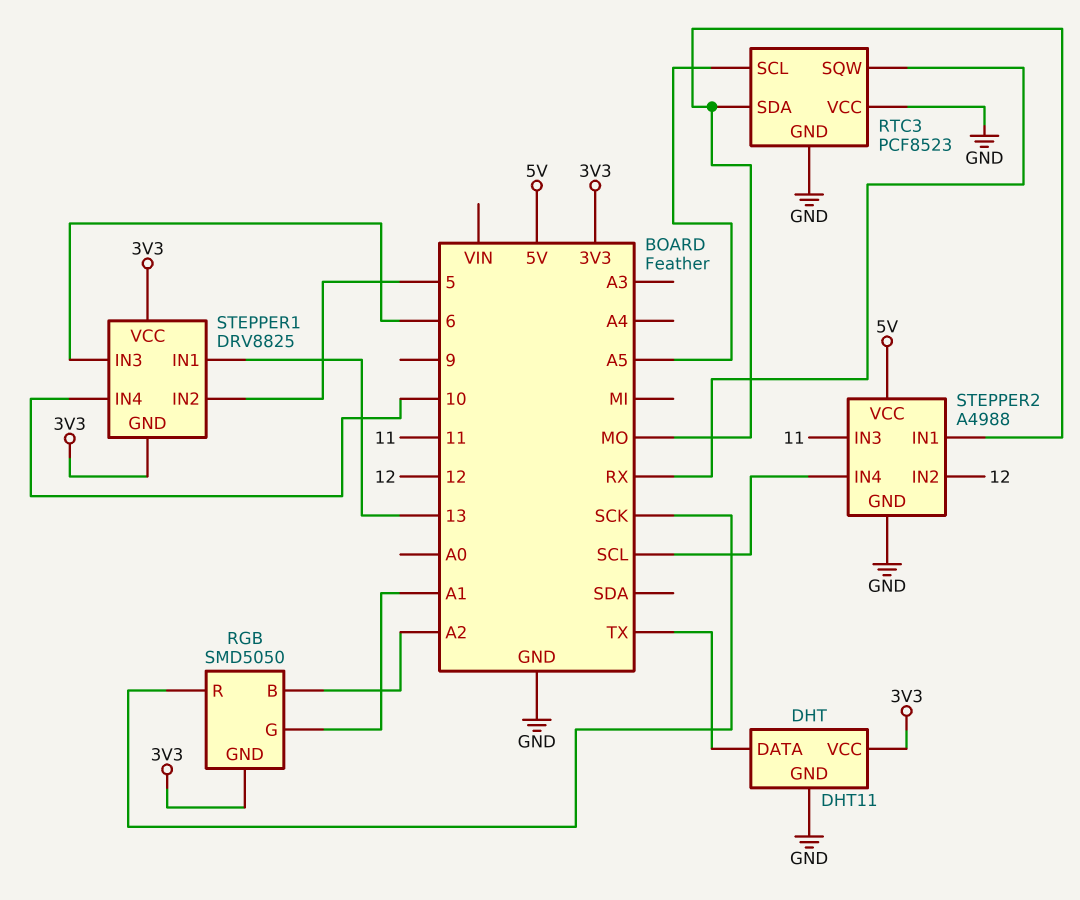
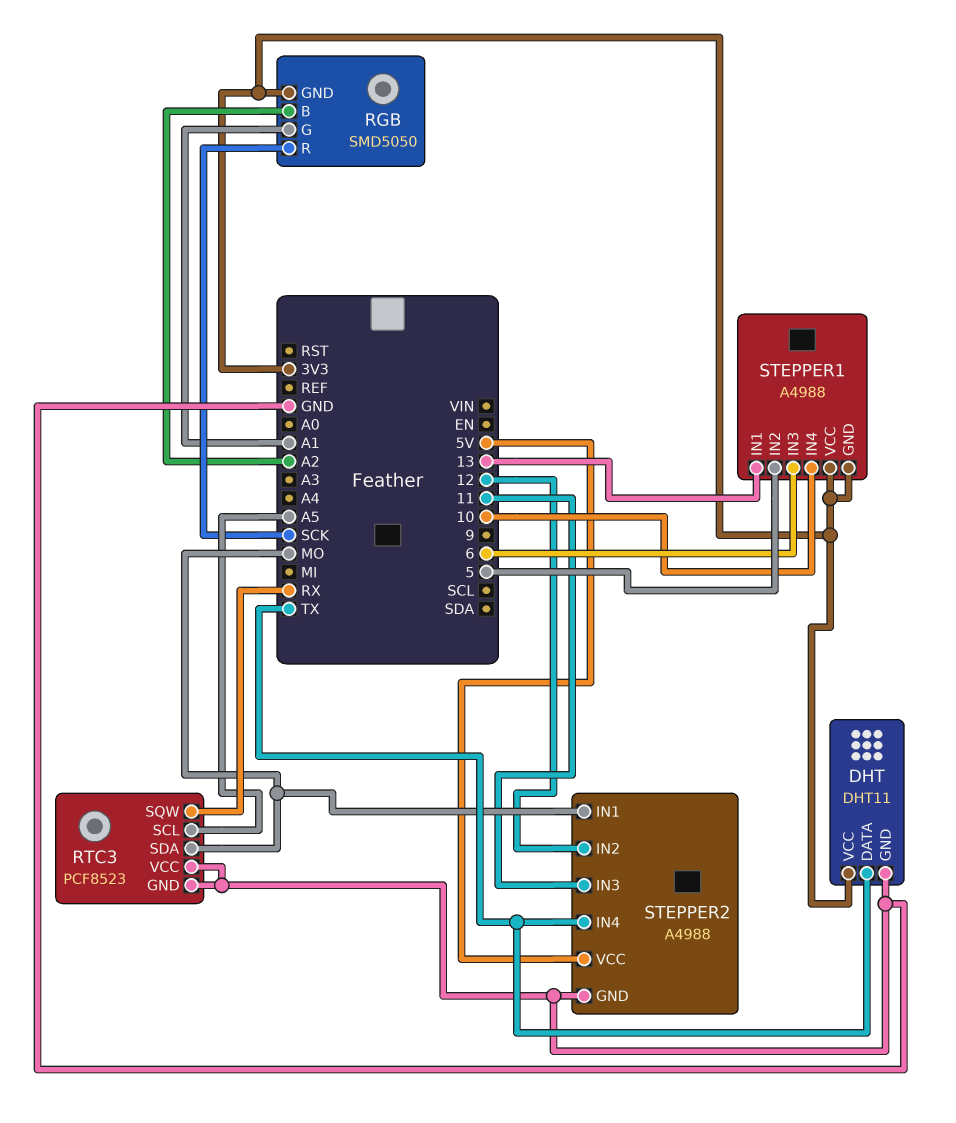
STEPPER1: DRV8825 -> A4988
STEPPER2 pin IN4: SCL -> TX

